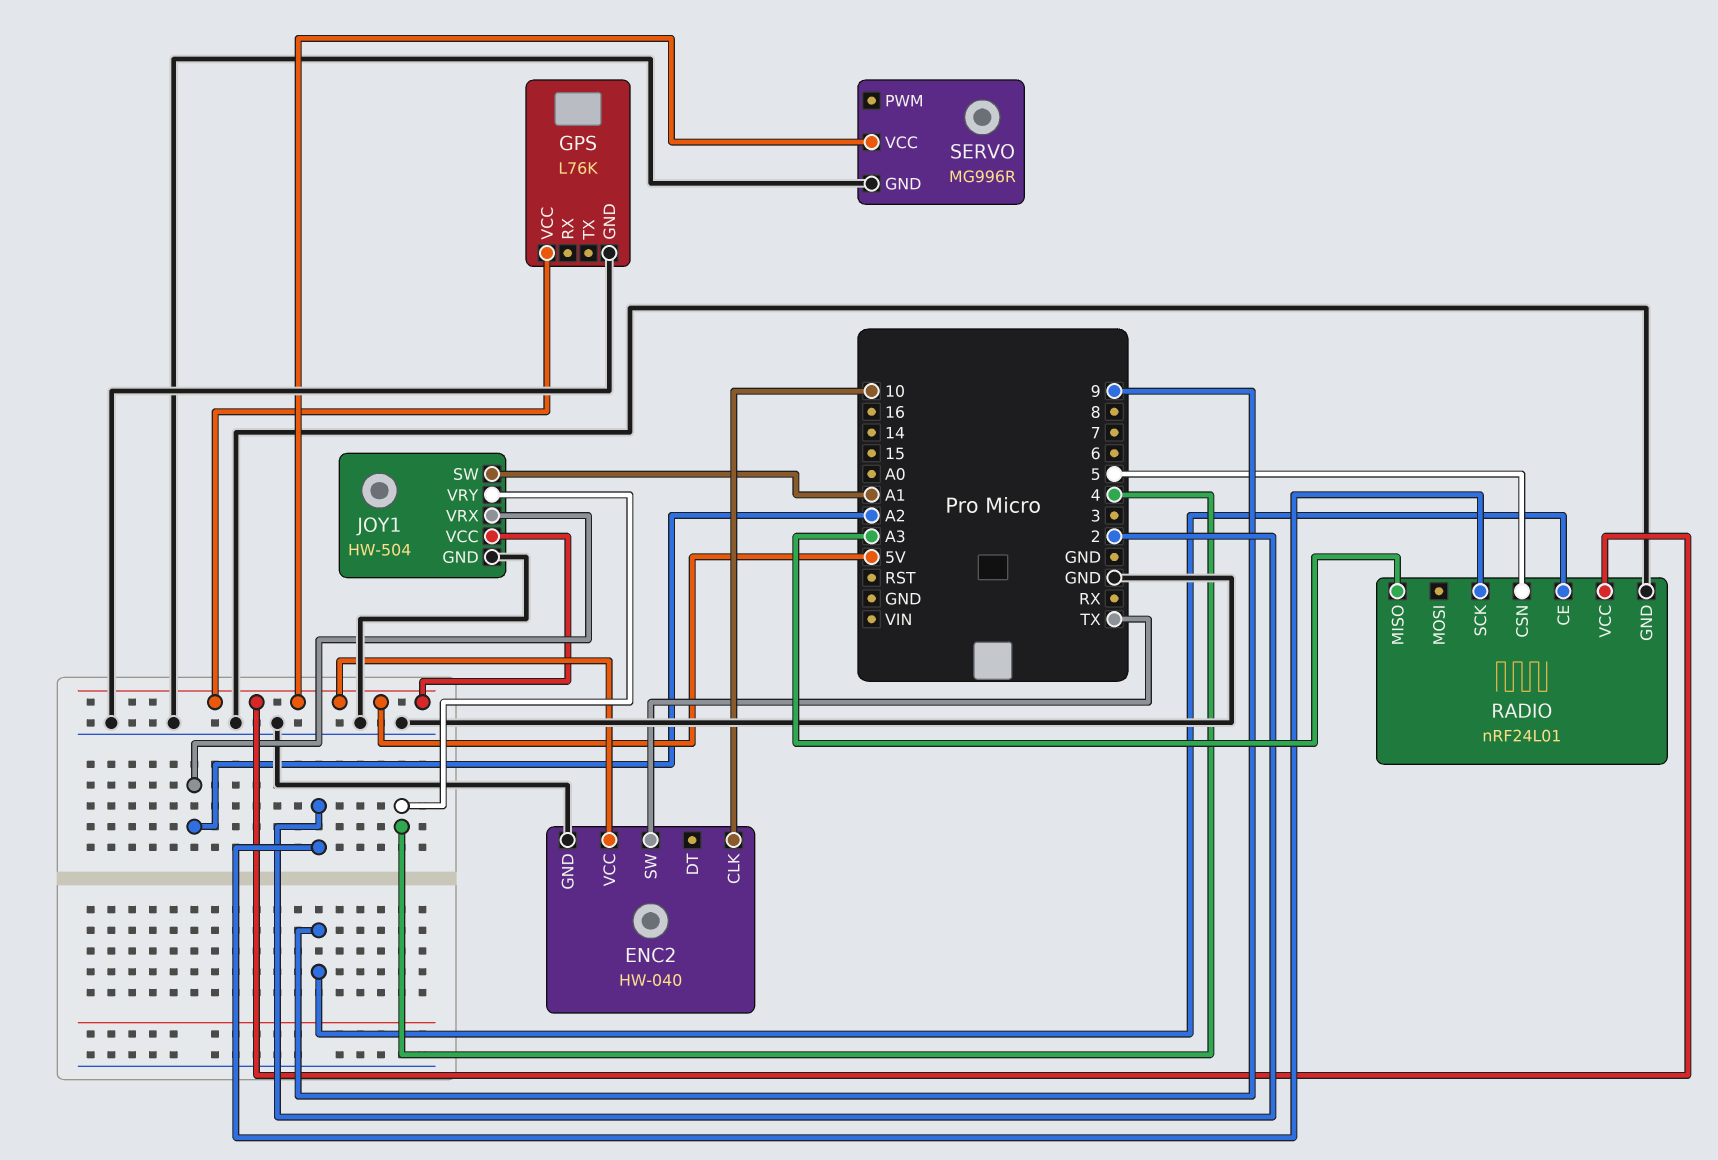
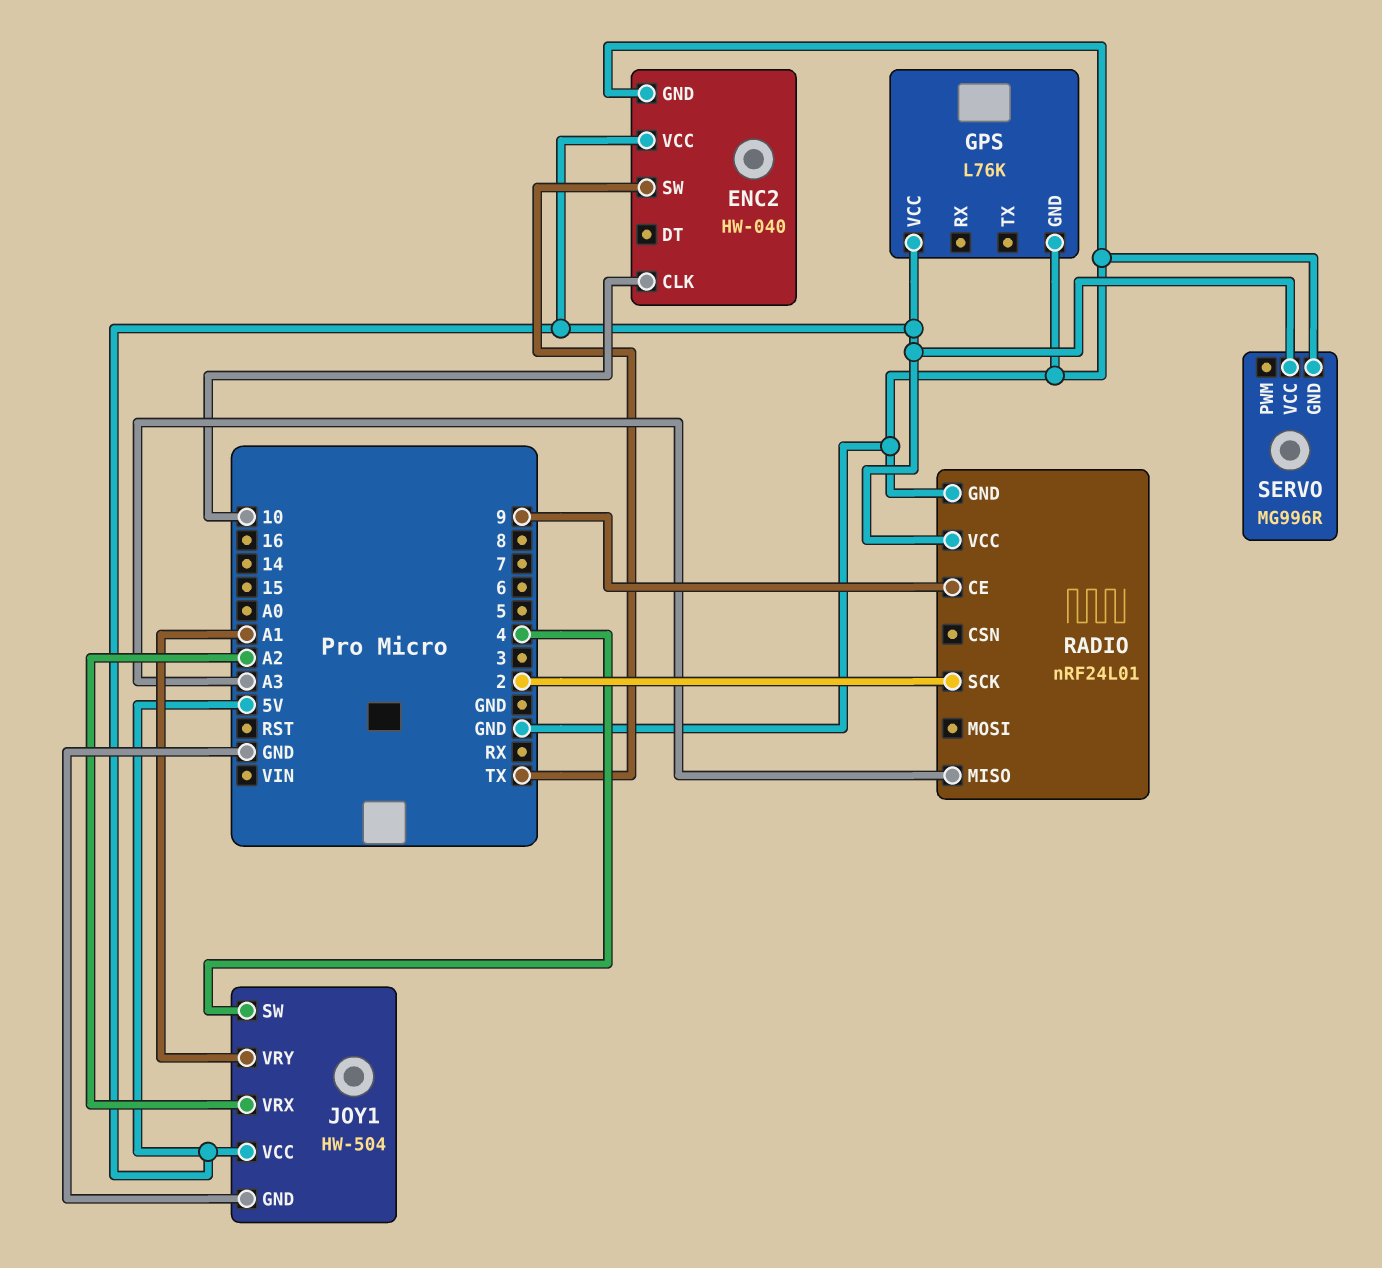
JOY1 pin SW: A1 -> 4
JOY1 pin VRY: 4 -> A1
RADIO pin CSN: 5 -> none

